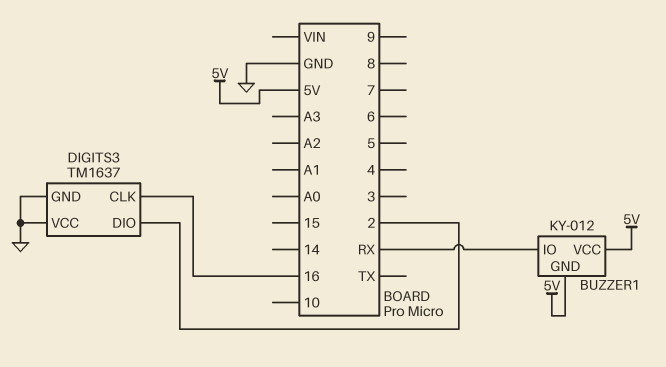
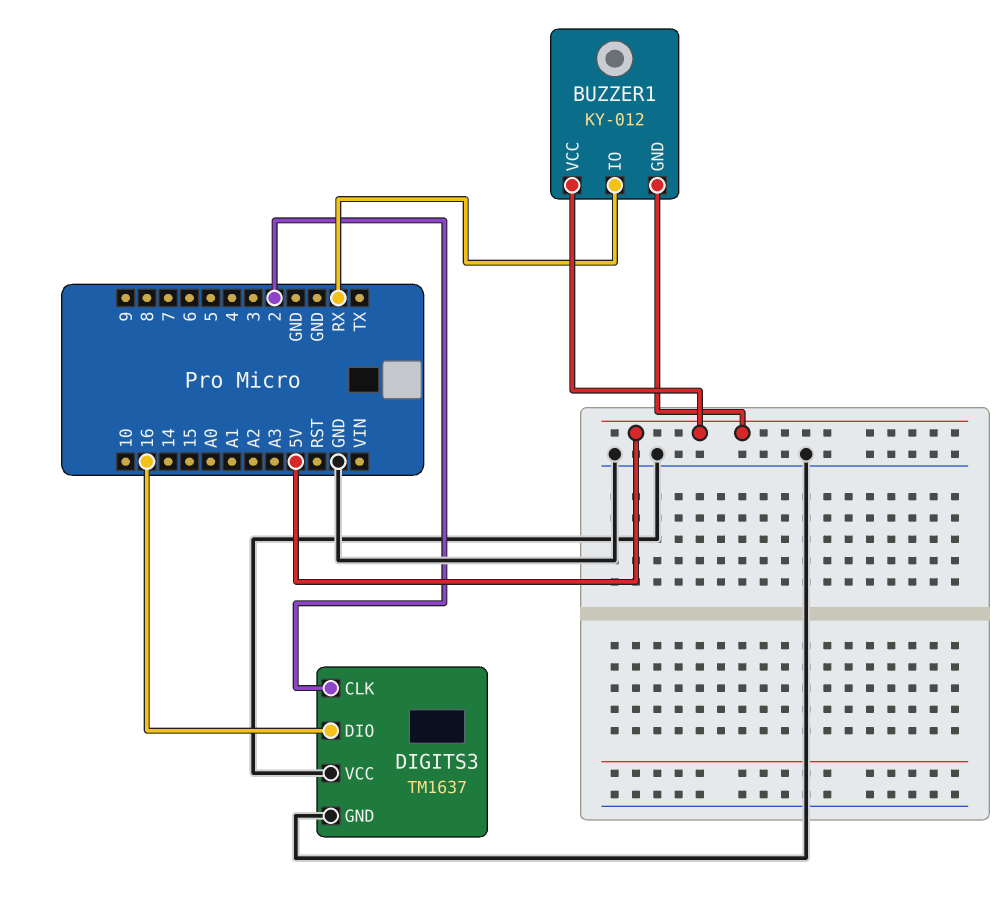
DIGITS3 pin CLK: 16 -> 2
DIGITS3 pin DIO: 2 -> 16

